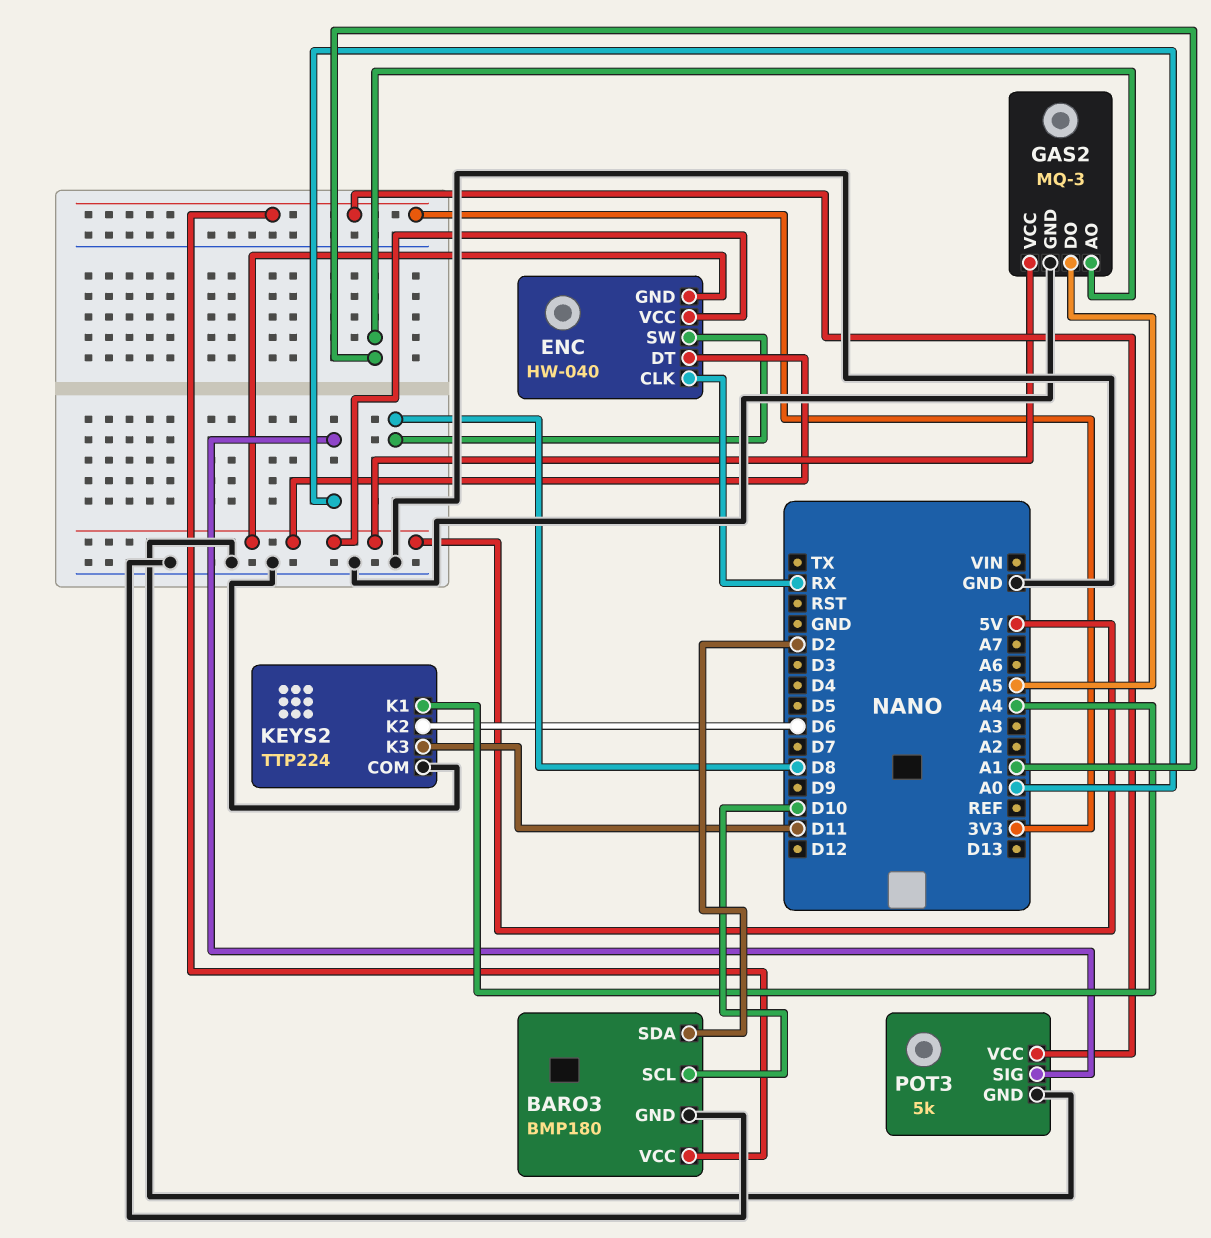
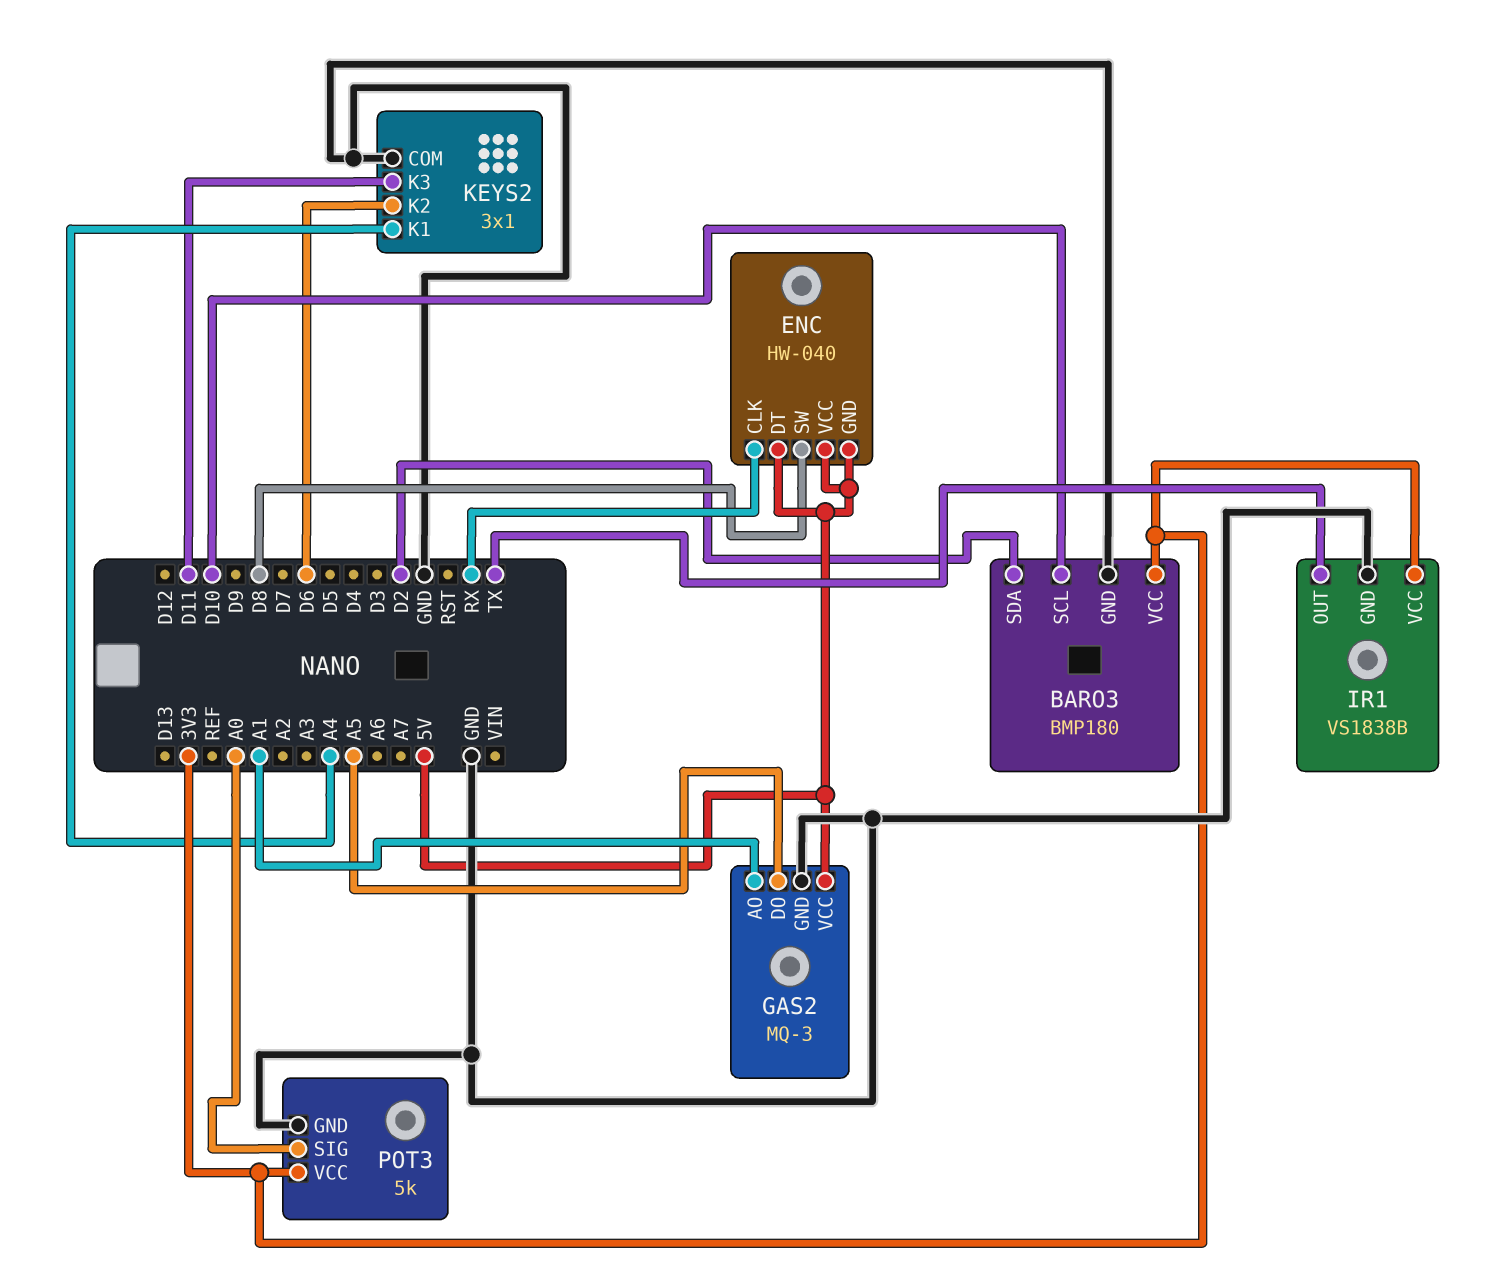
IR1: none -> VS1838B
IR1 pin GND: none -> GND
IR1 pin OUT: none -> TX
IR1 pin VCC: none -> 3V3
KEYS2: TTP224 -> 3x1

